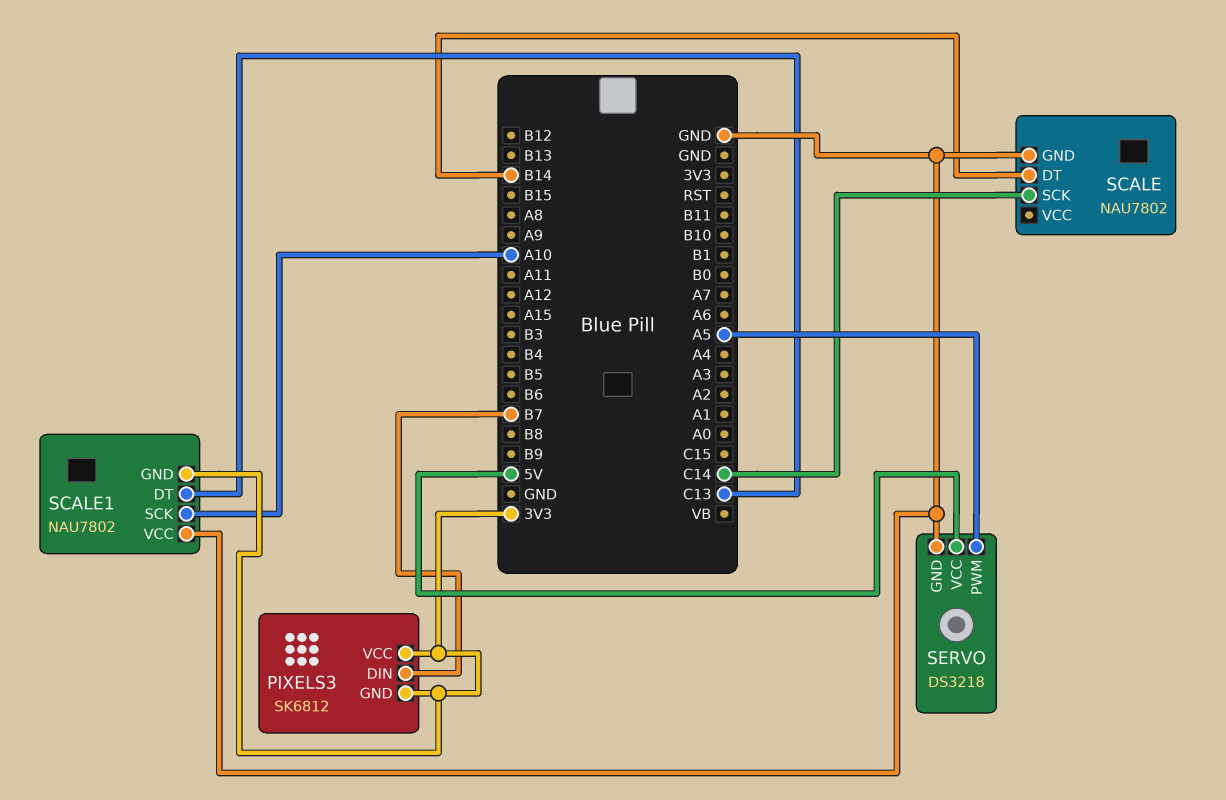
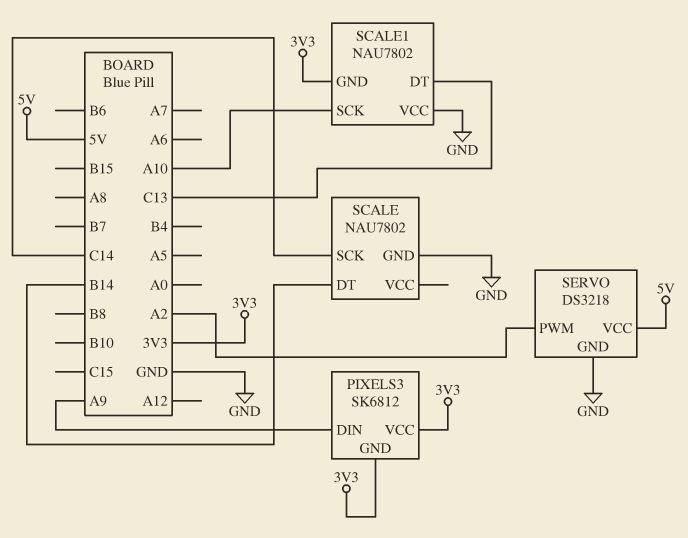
PIXELS3 pin DIN: B7 -> A9
SERVO pin PWM: A5 -> A2

